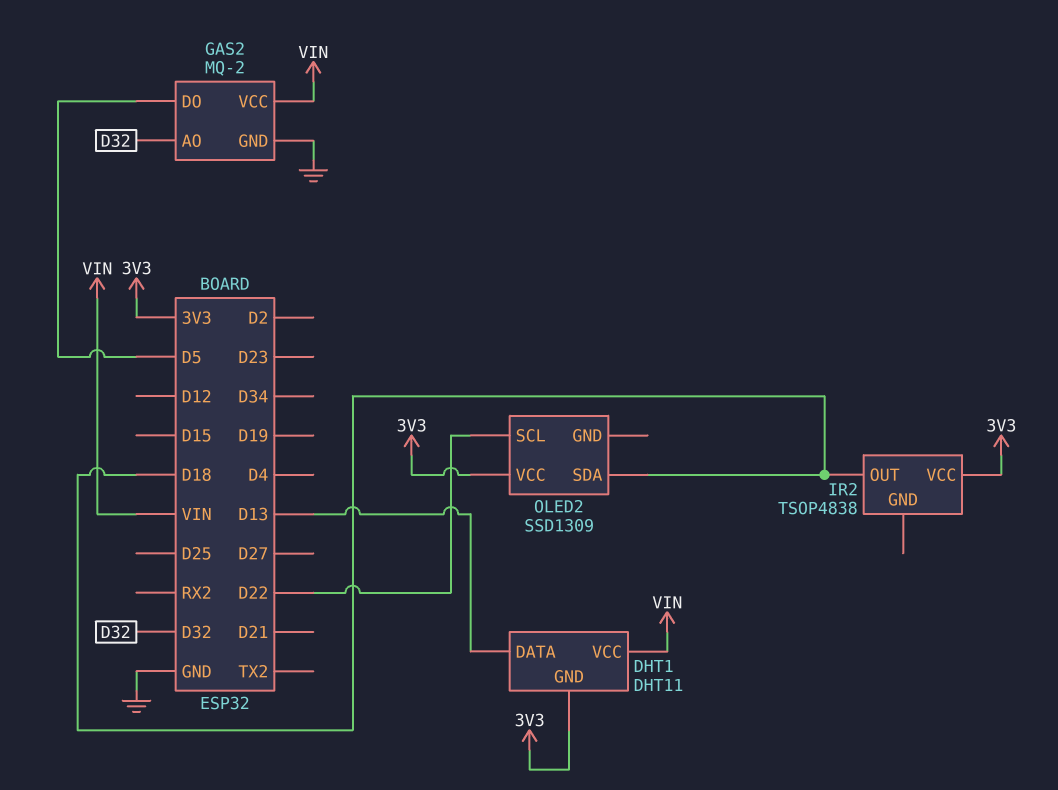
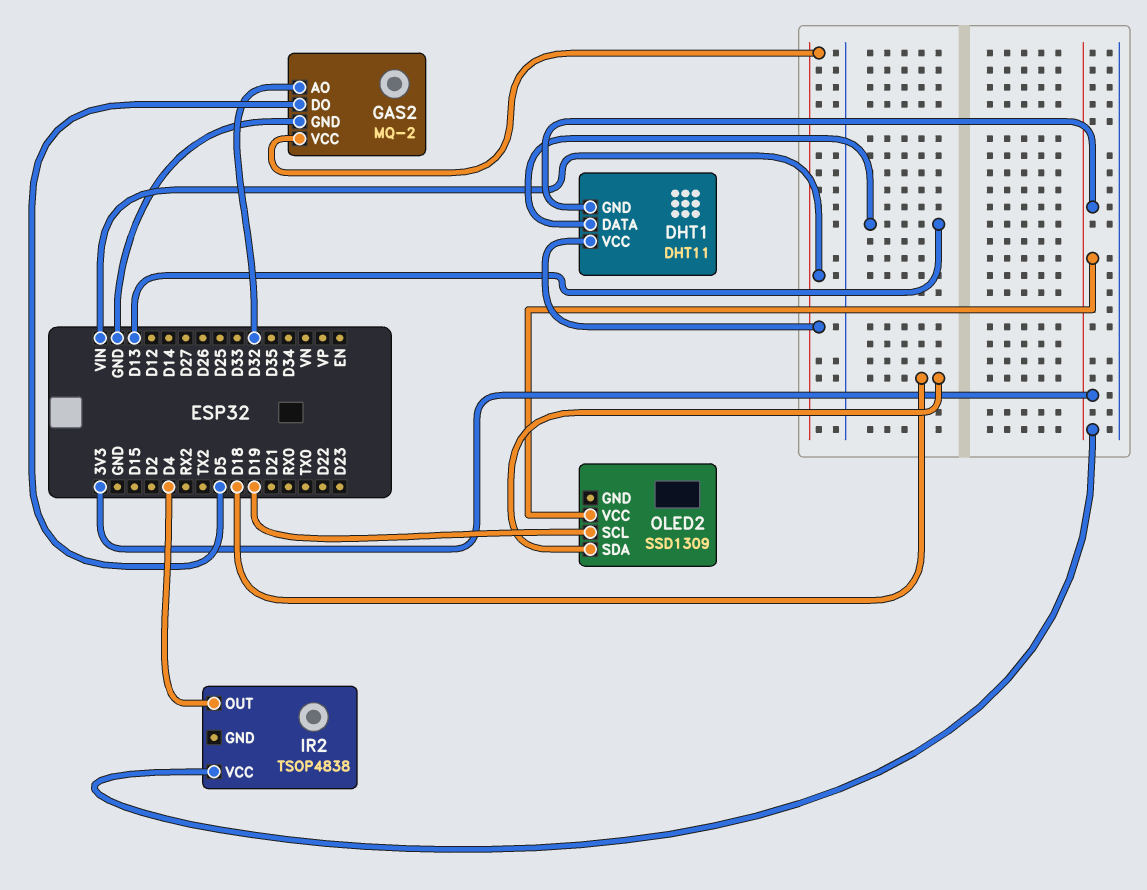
IR2 pin OUT: D18 -> D4
OLED2 pin SCL: D22 -> D19

